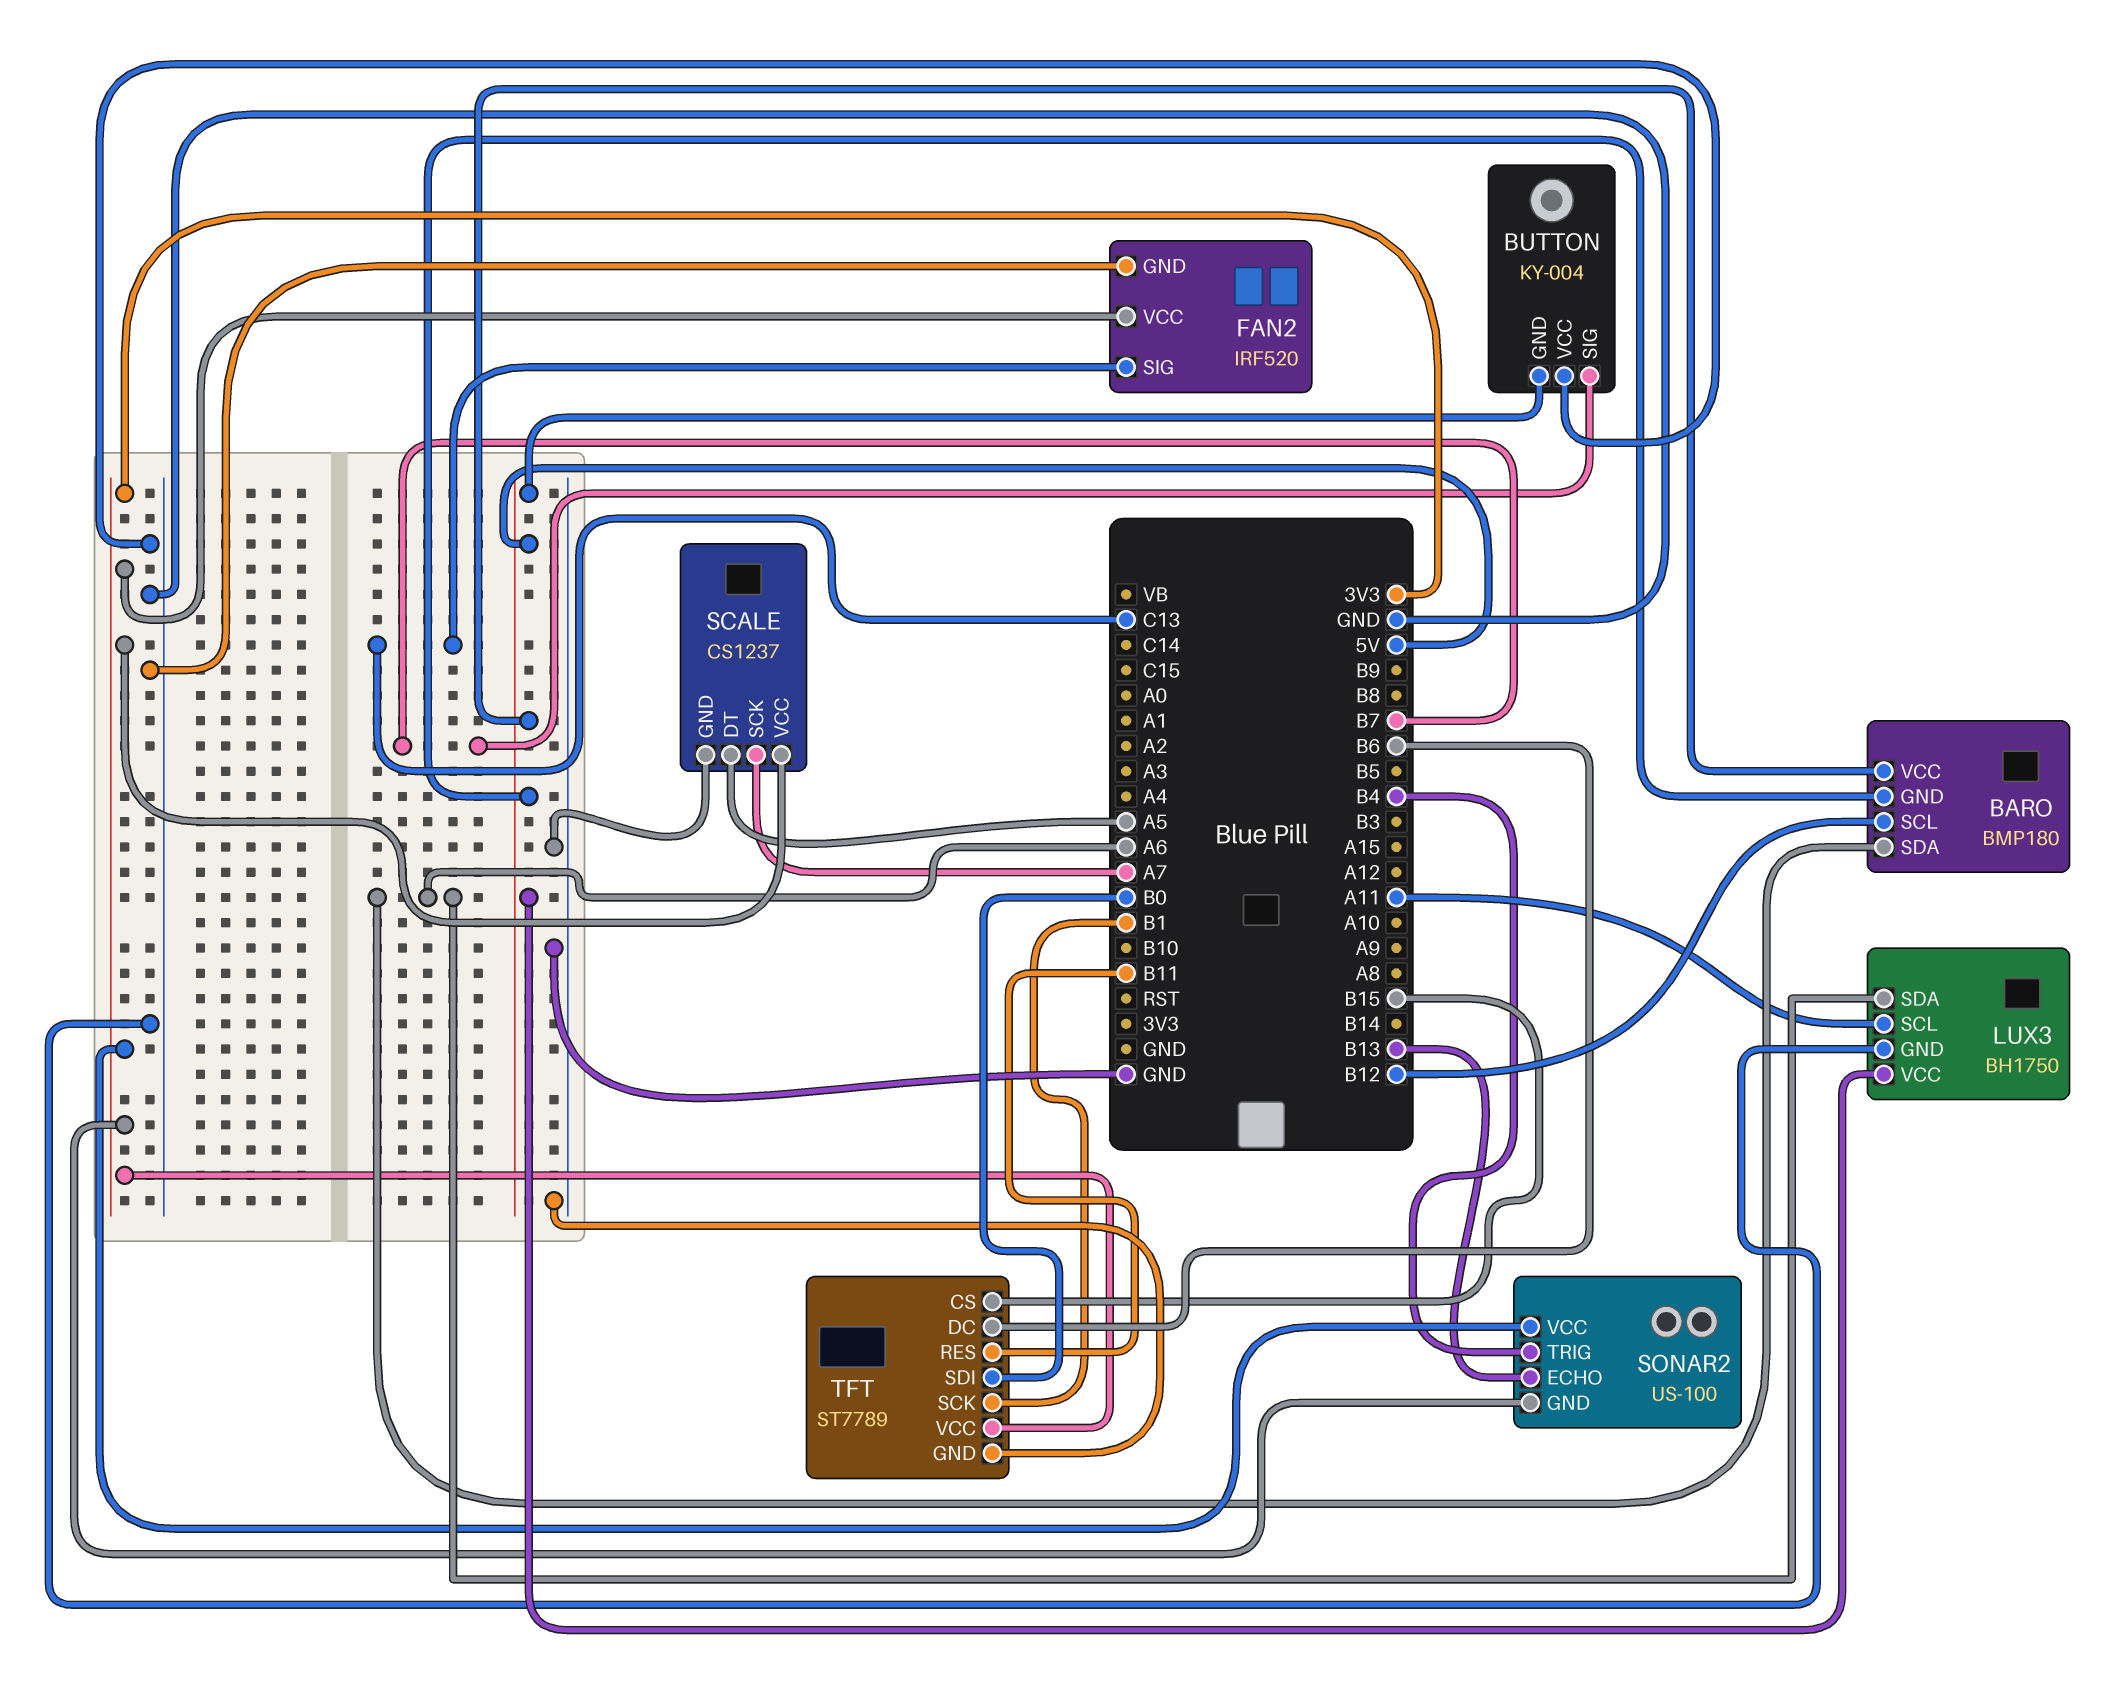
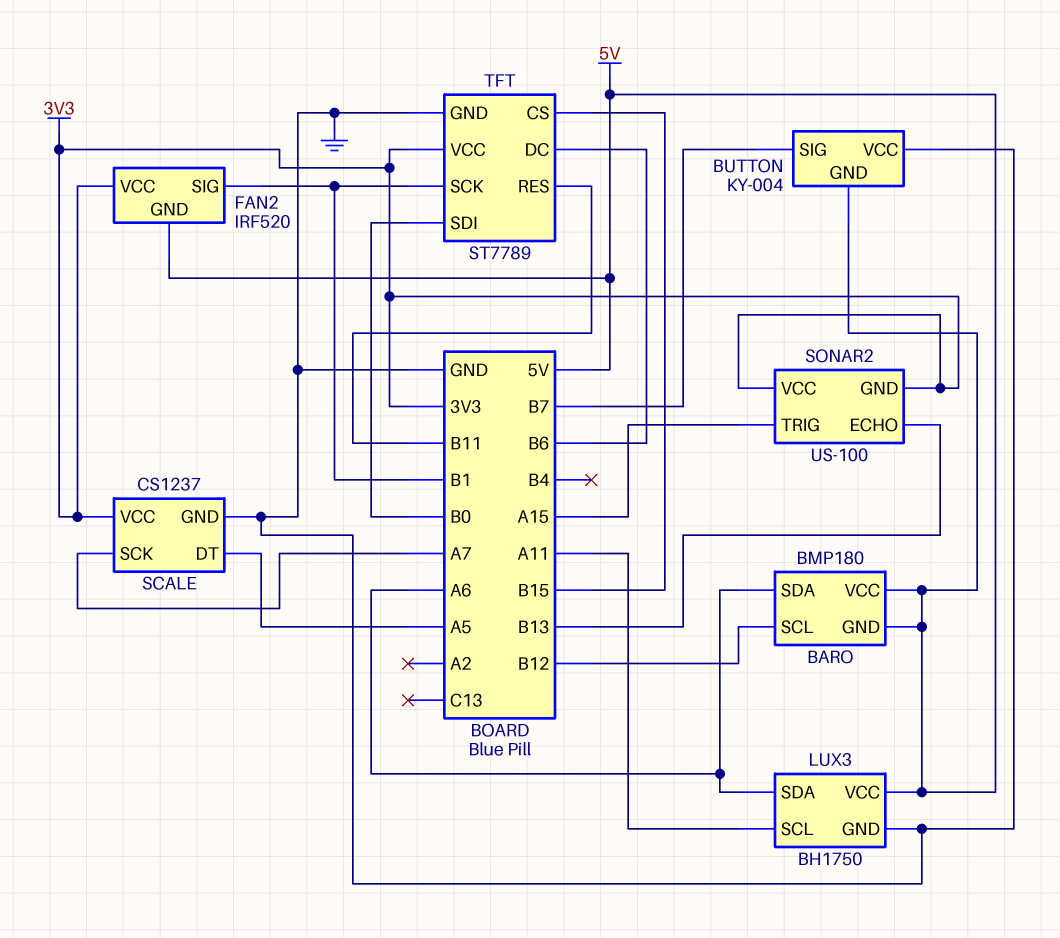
FAN2 pin GND: GND -> 5V
FAN2 pin SIG: C13 -> B1
SONAR2 pin TRIG: B4 -> A15

